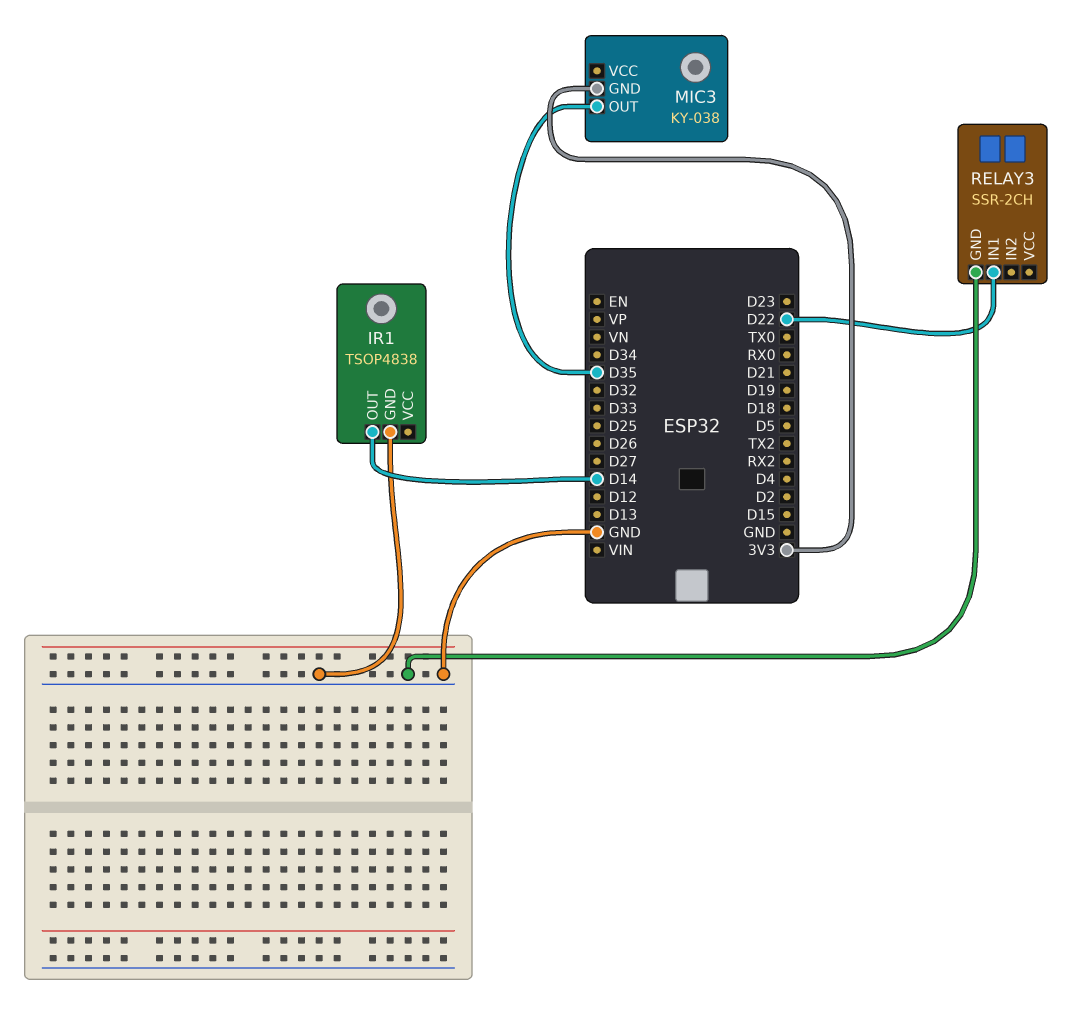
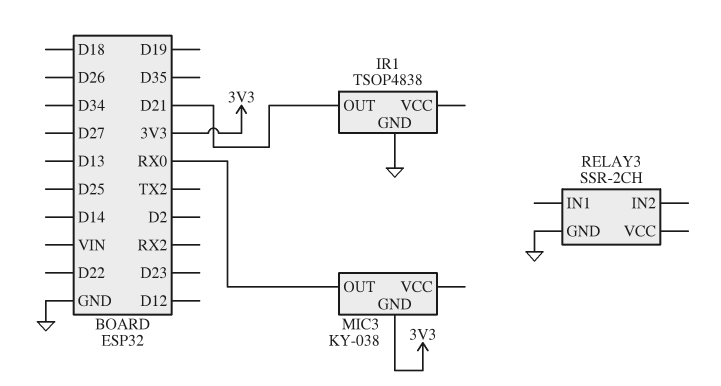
IR1 pin OUT: D14 -> D21
MIC3 pin OUT: D35 -> RX0
RELAY3 pin IN1: D22 -> none

